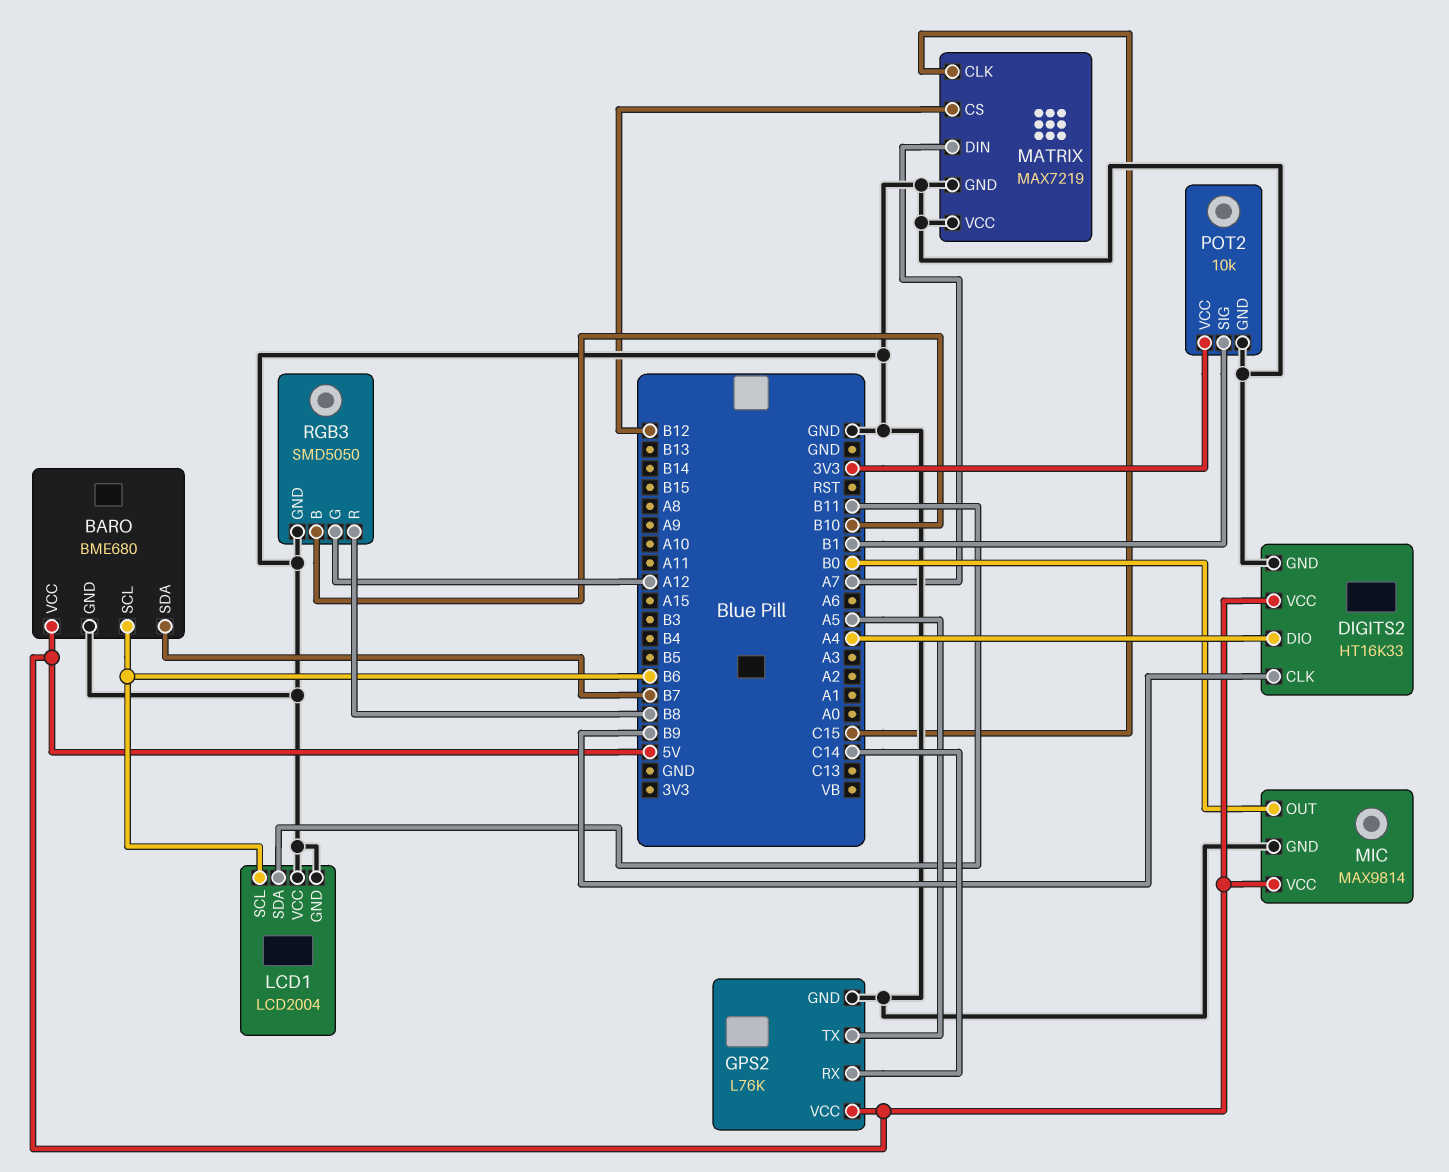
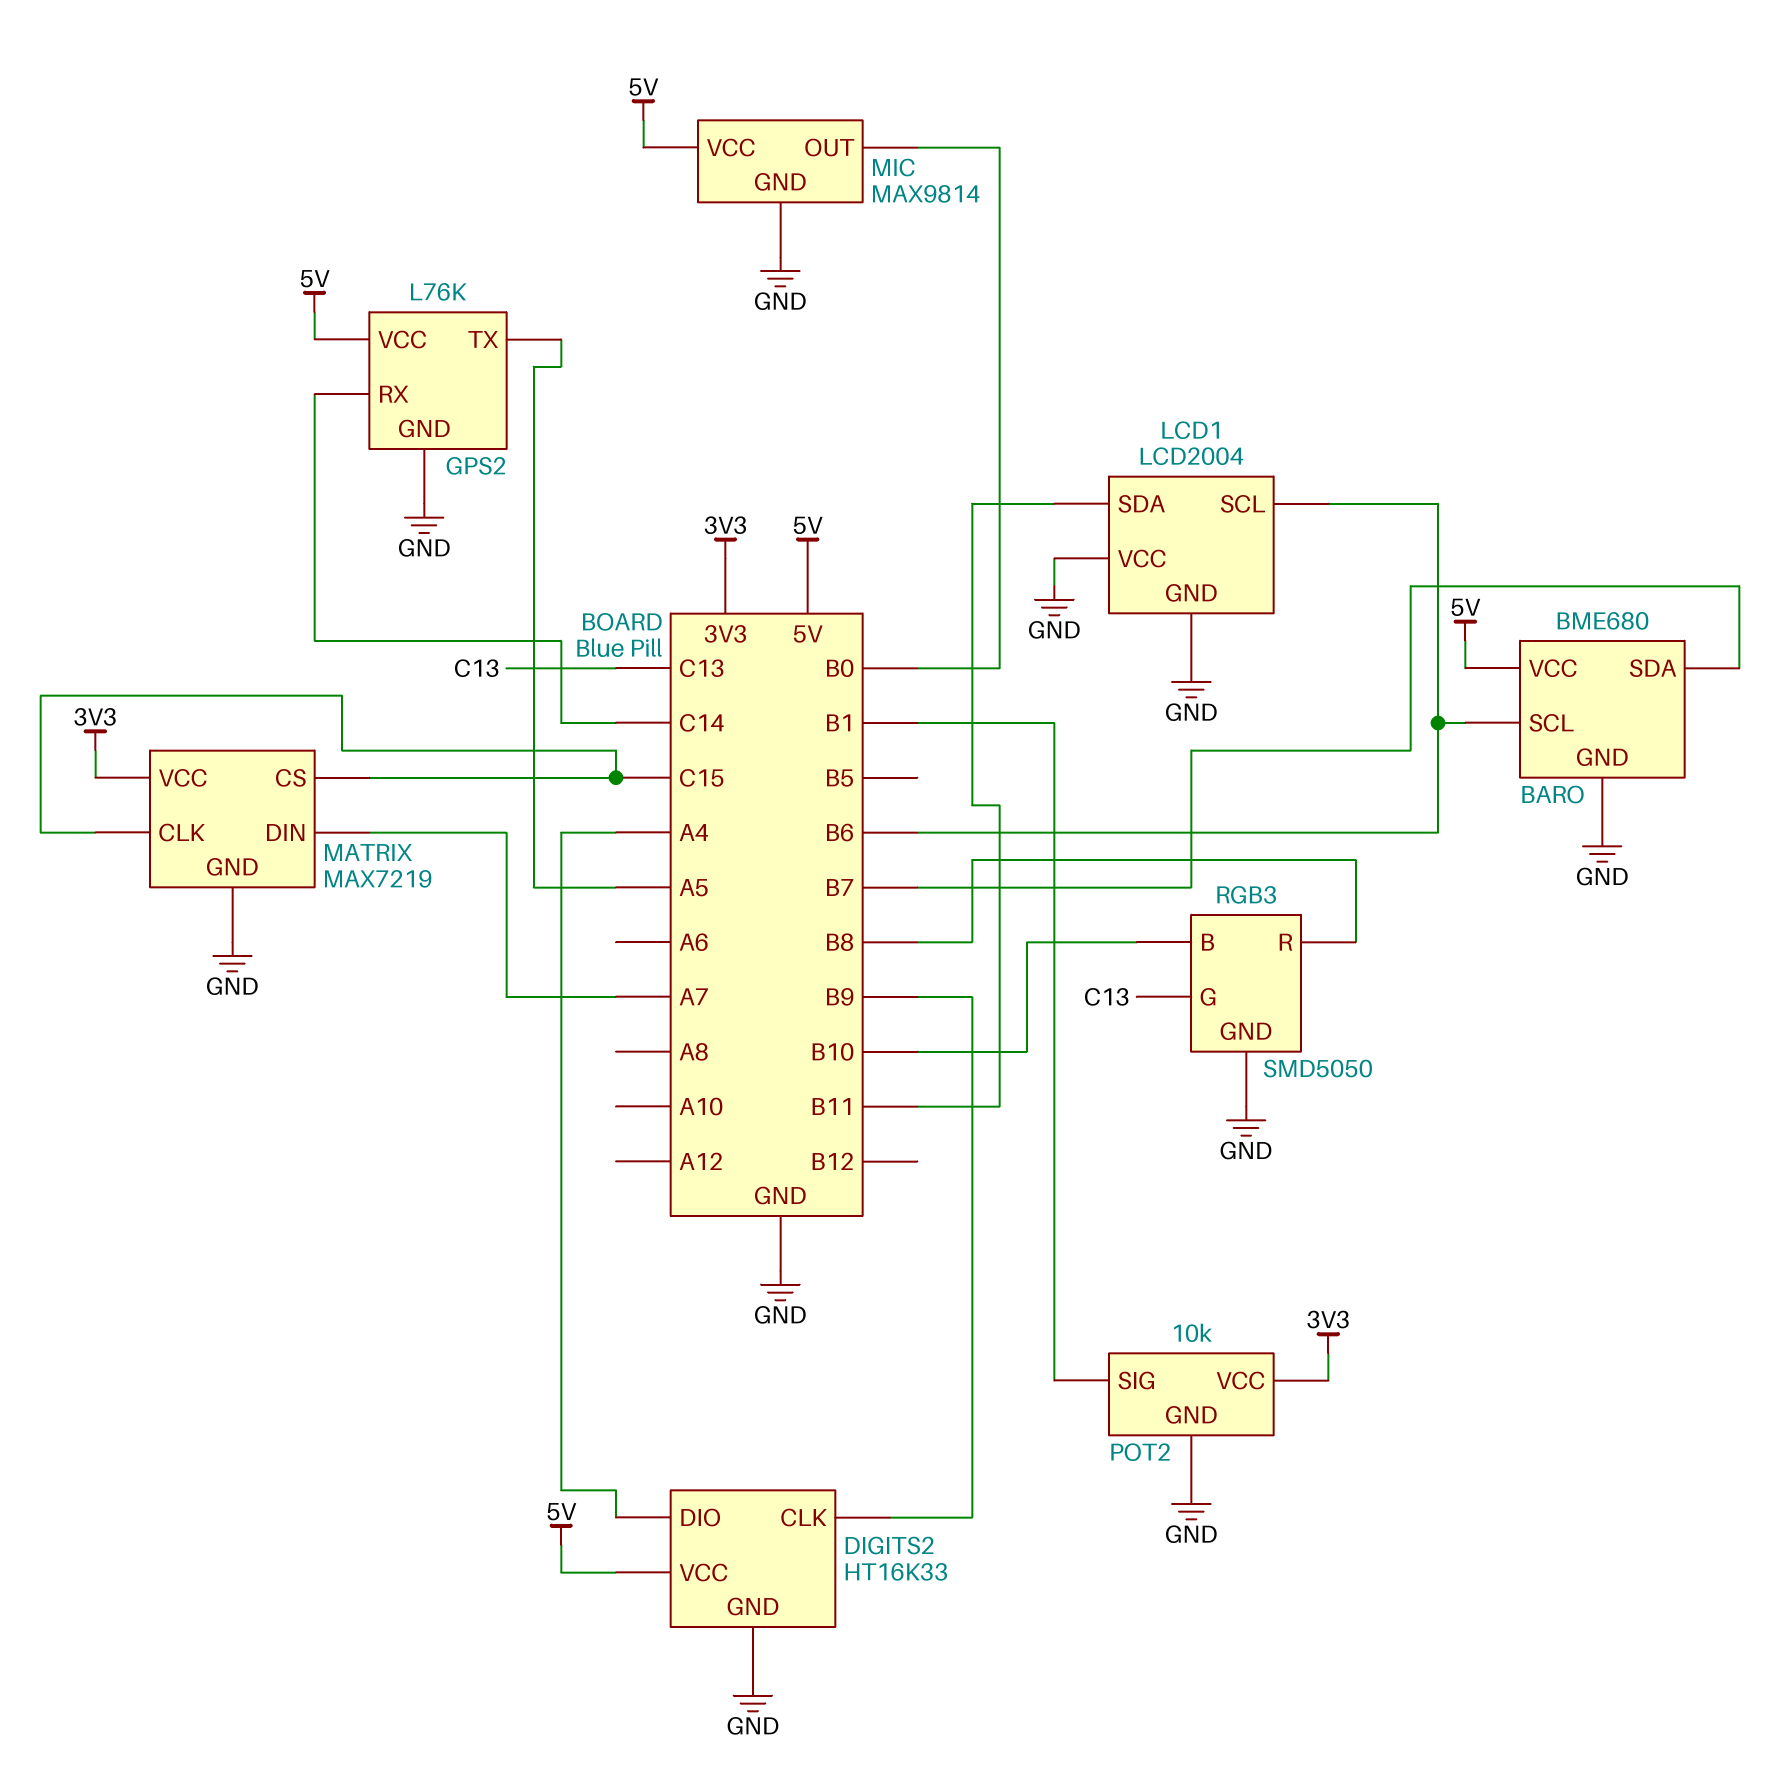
MATRIX pin CS: B12 -> C15
MATRIX pin VCC: GND -> 3V3
RGB3 pin G: A12 -> C13

